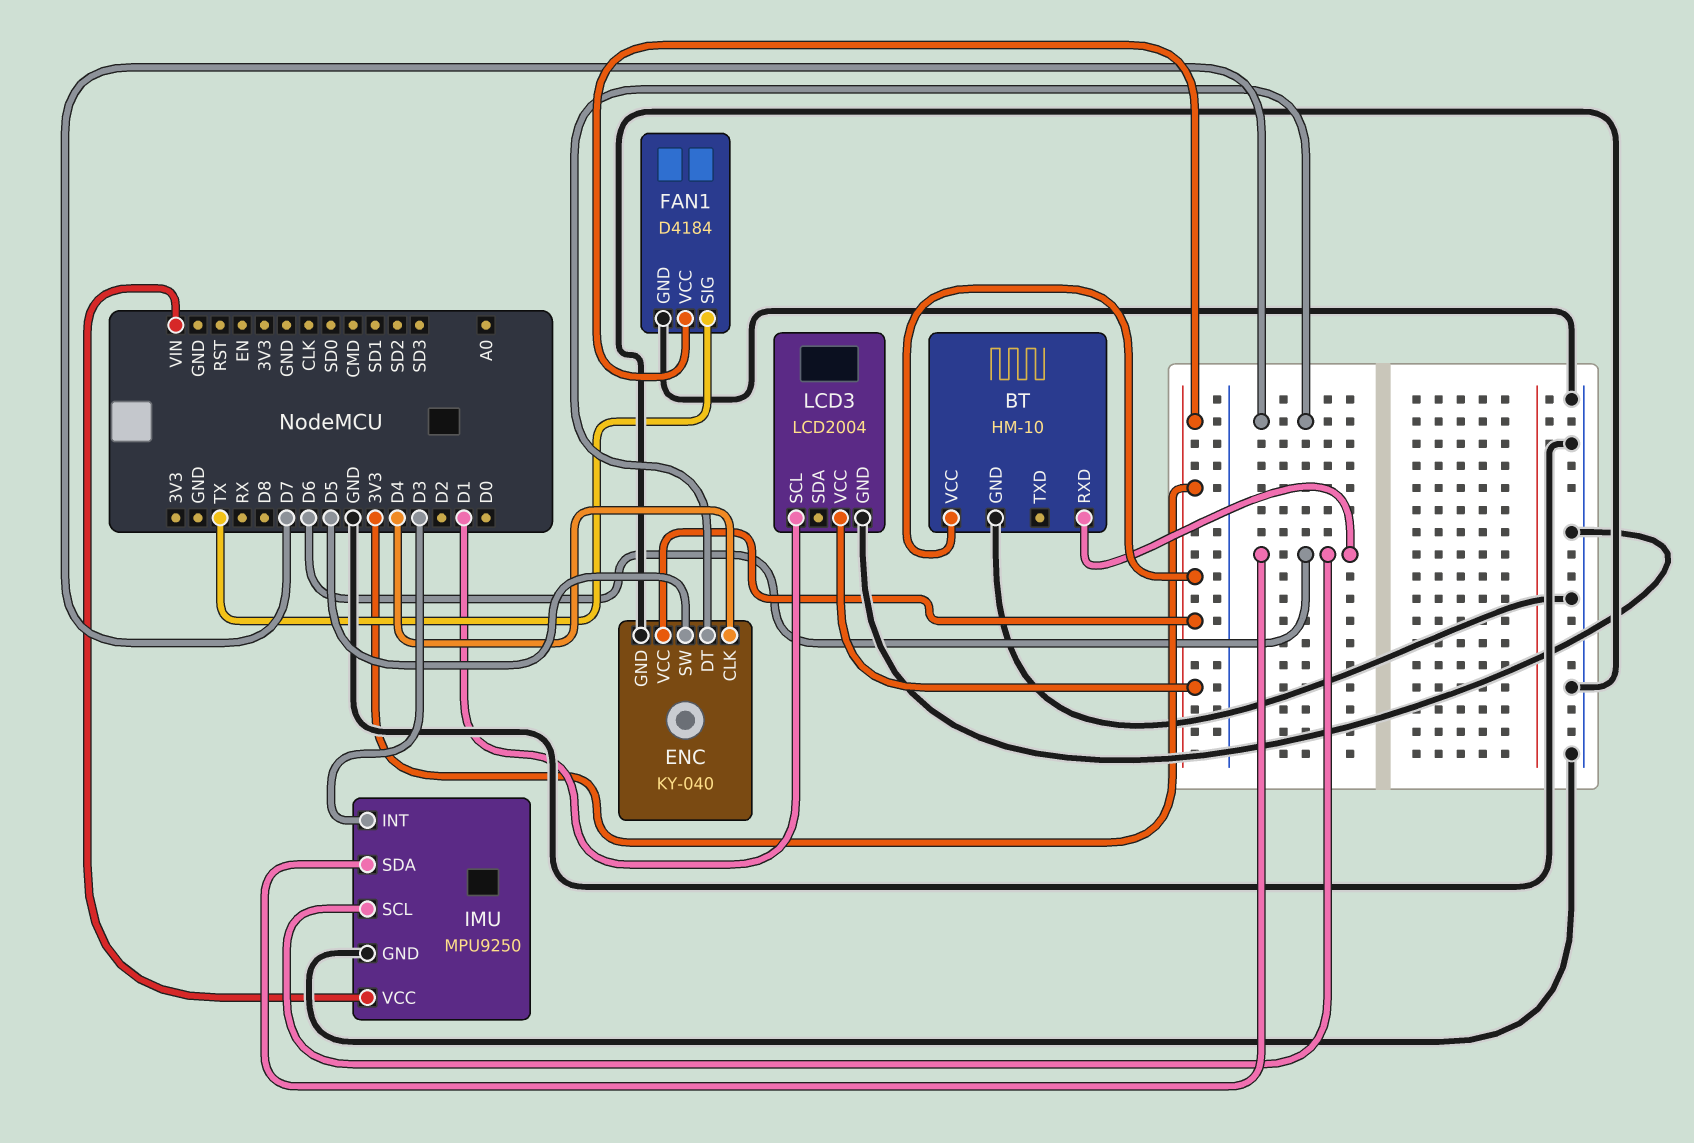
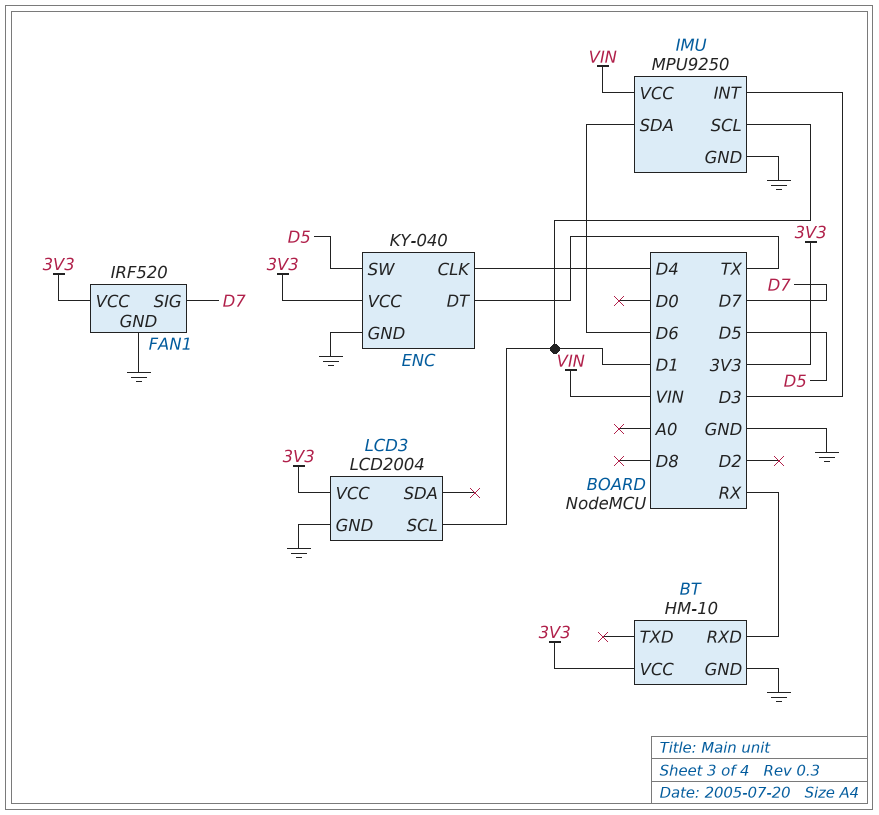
BT pin RXD: D6 -> RX
ENC pin DT: D7 -> TX
FAN1: D4184 -> IRF520
FAN1 pin SIG: TX -> D7
IMU pin SCL: D6 -> D1

